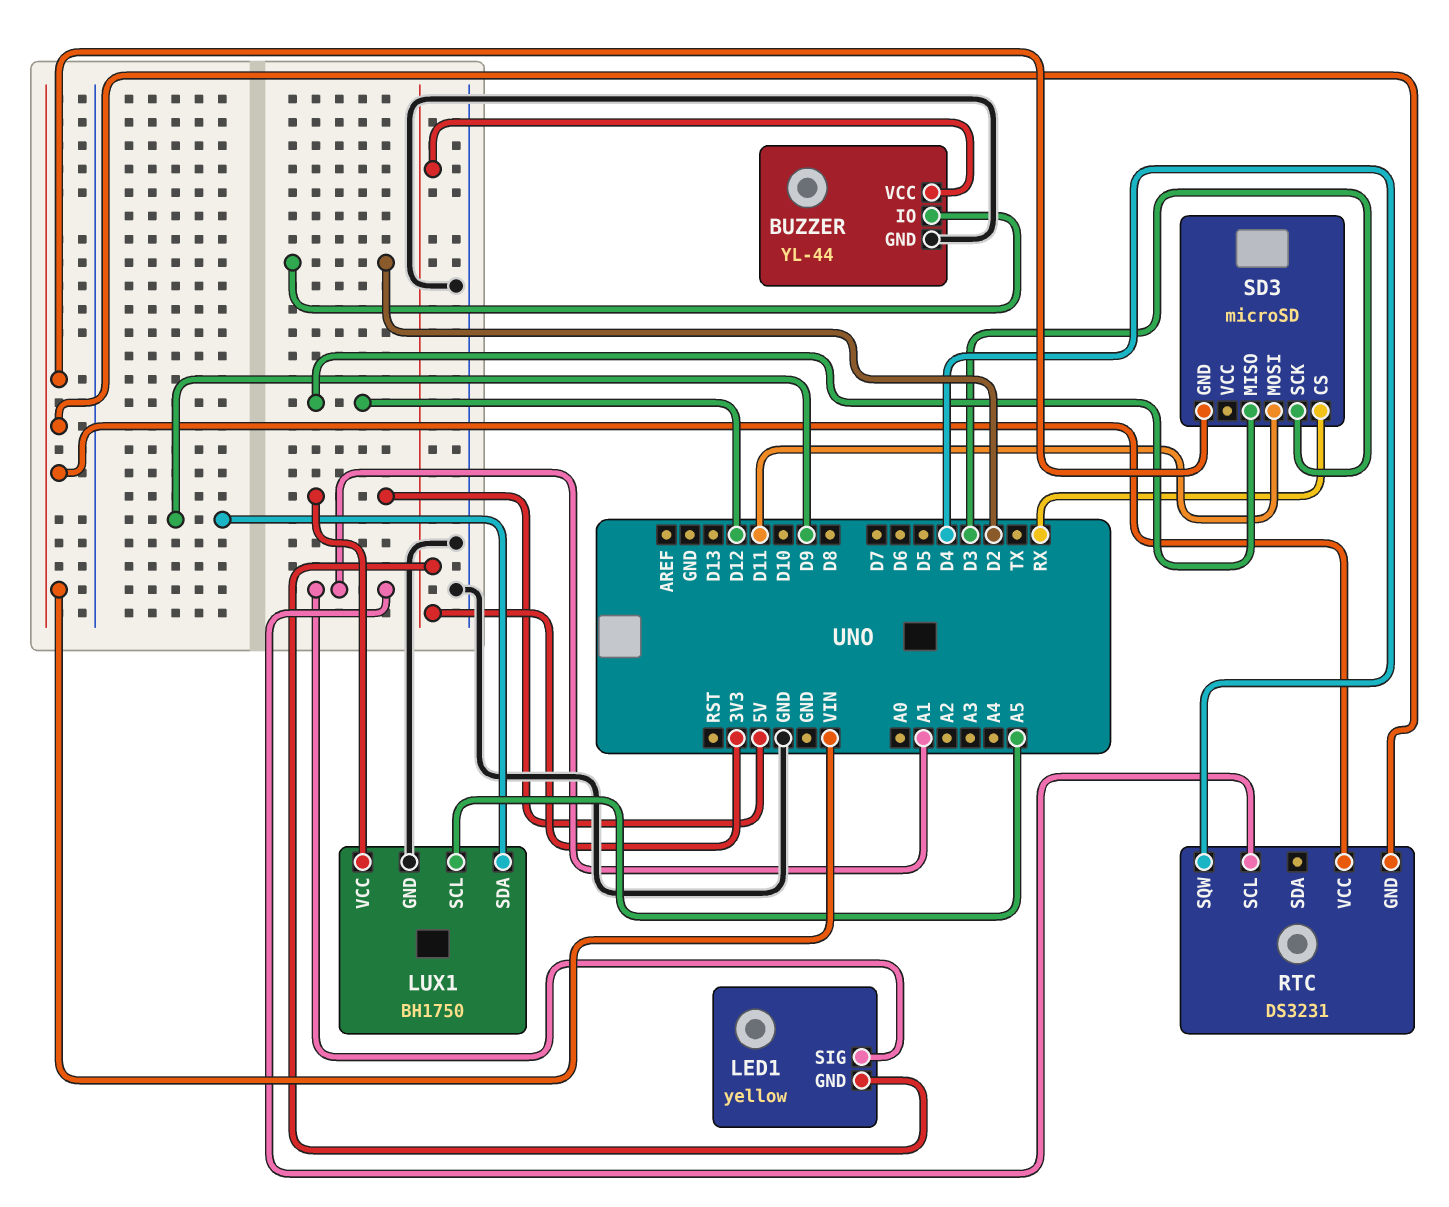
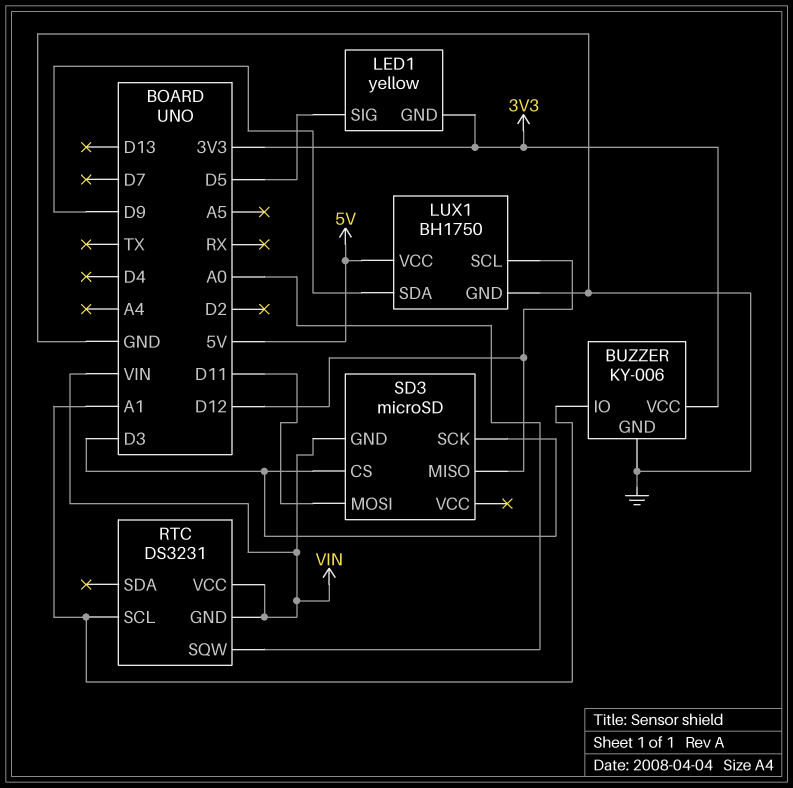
BUZZER: YL-44 -> KY-006
BUZZER pin IO: D2 -> A1
LED1 pin SIG: A1 -> D5
LUX1 pin SCL: A5 -> D12
RTC pin SQW: D4 -> A0
SD3 pin CS: RX -> D3

